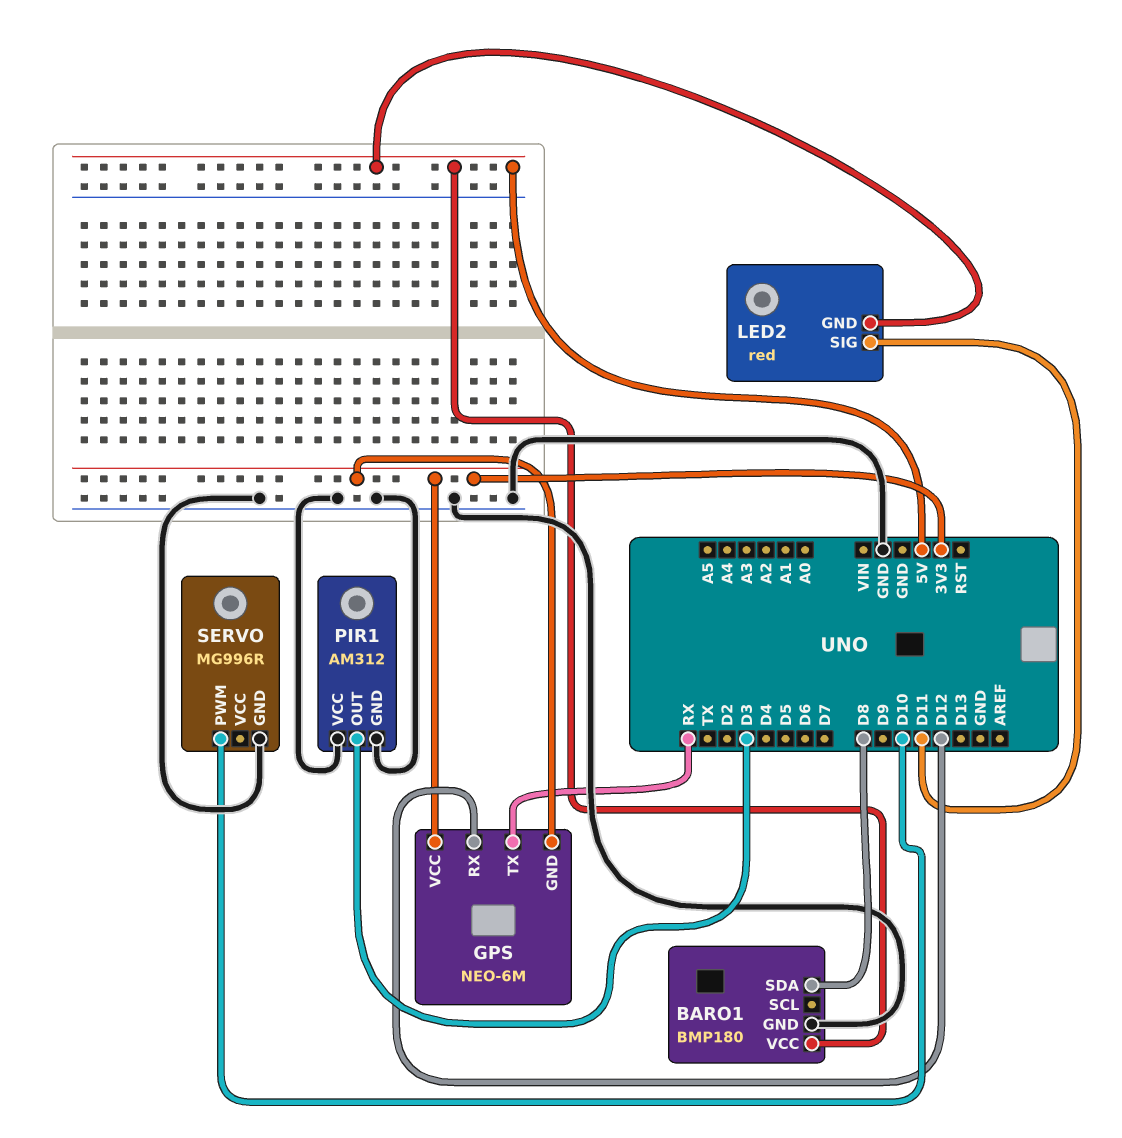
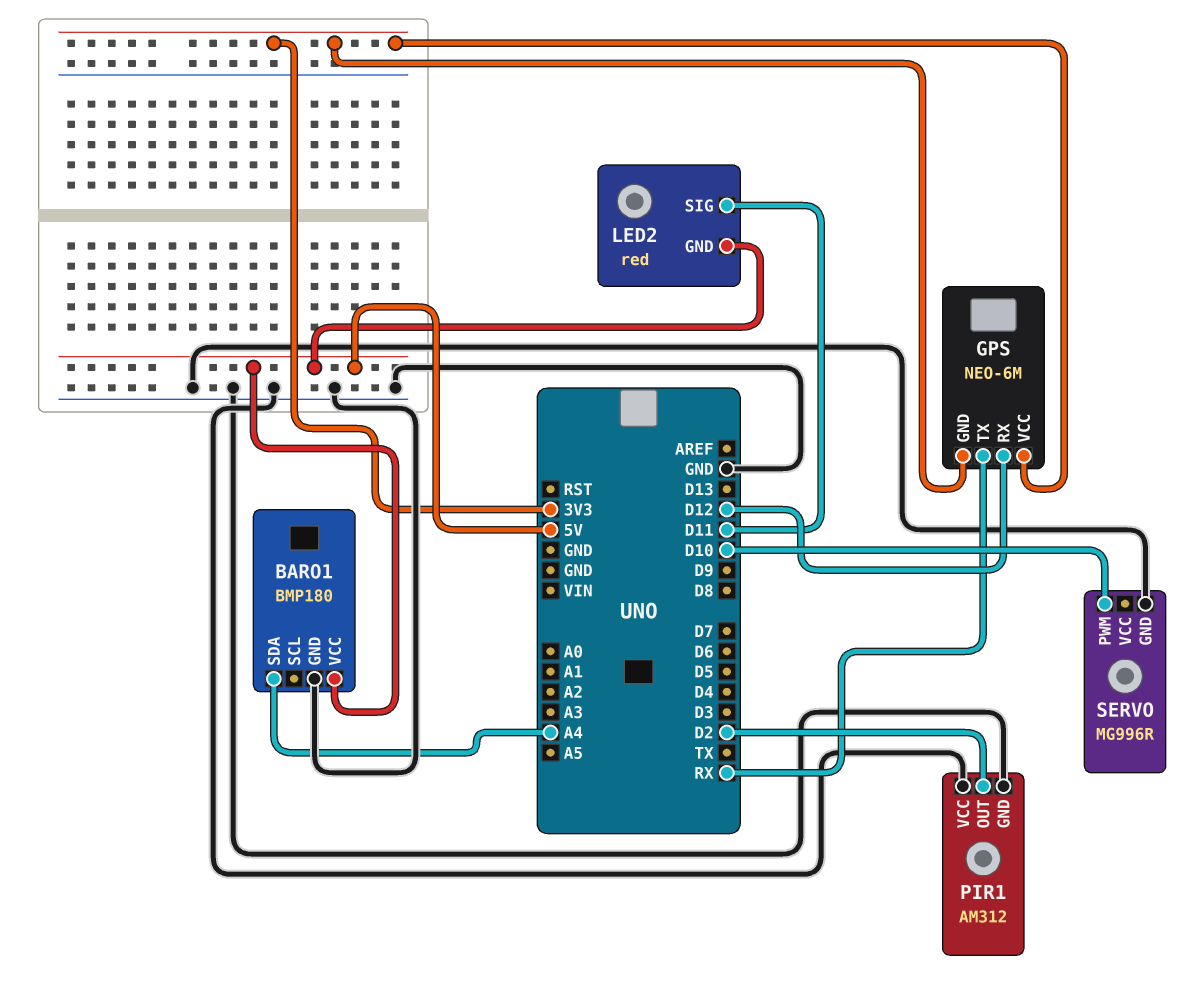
BARO1 pin SDA: D8 -> A4
PIR1 pin OUT: D3 -> D2

